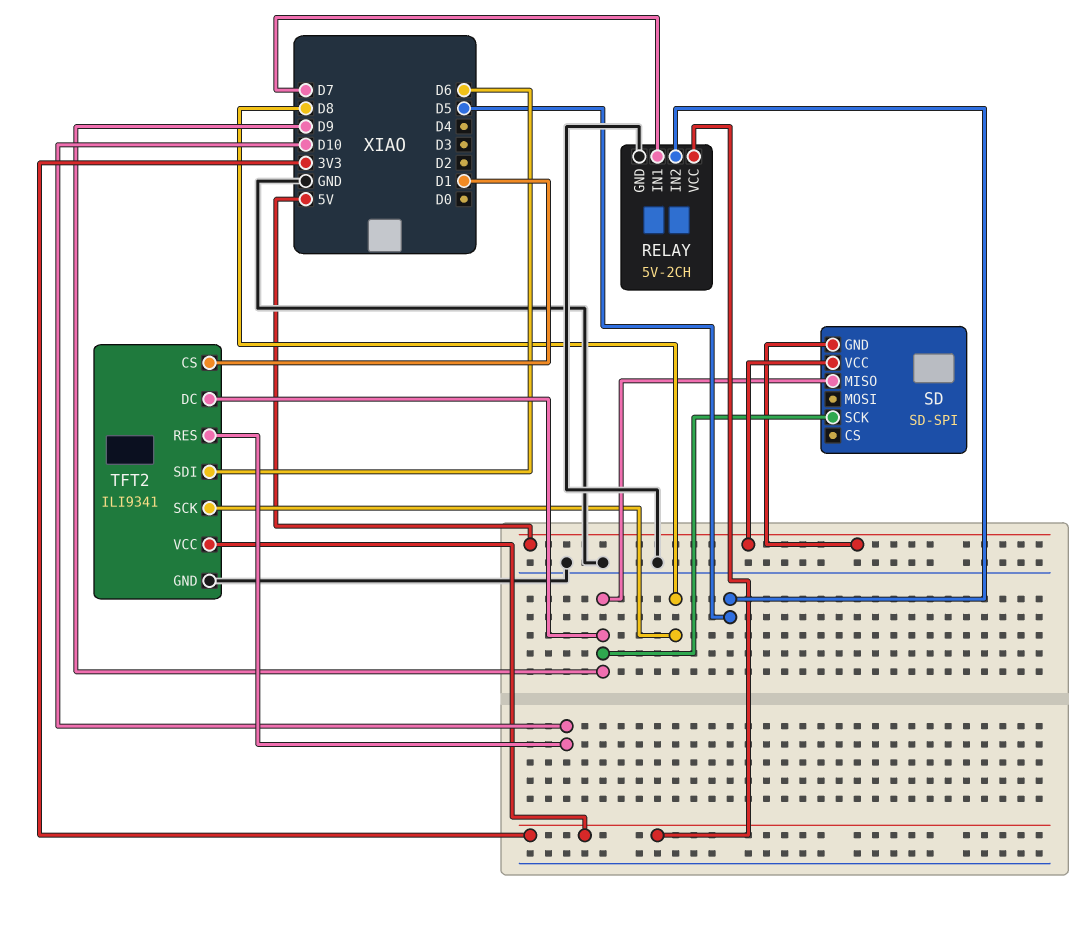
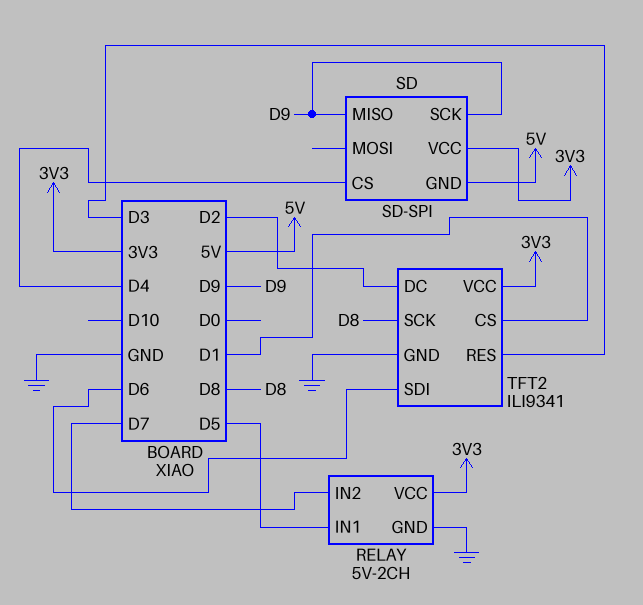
RELAY pin IN1: D7 -> D5
RELAY pin IN2: D5 -> D7
SD pin CS: none -> D4
SD pin VCC: 5V -> 3V3
TFT2 pin DC: D9 -> D2
TFT2 pin RES: D10 -> D3

